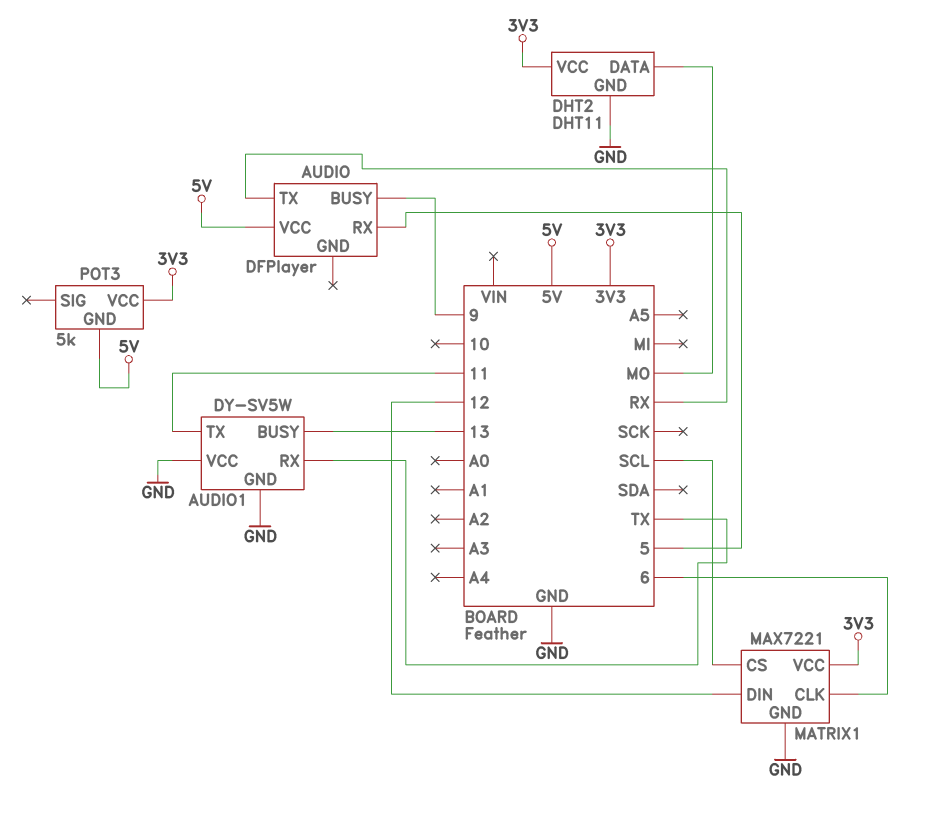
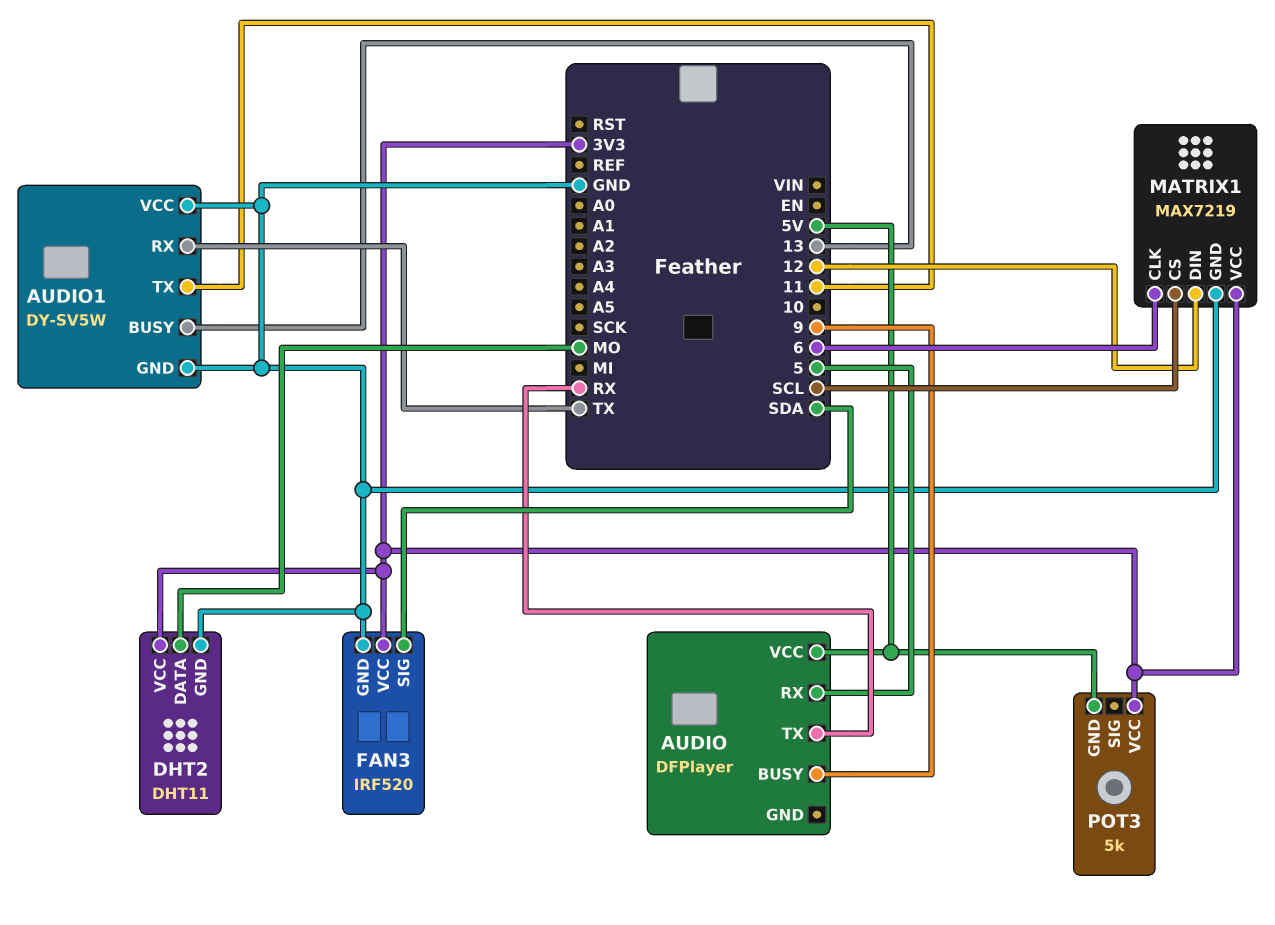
FAN3: none -> IRF520
FAN3 pin GND: none -> GND
FAN3 pin SIG: none -> SDA
FAN3 pin VCC: none -> 3V3
MATRIX1: MAX7221 -> MAX7219

